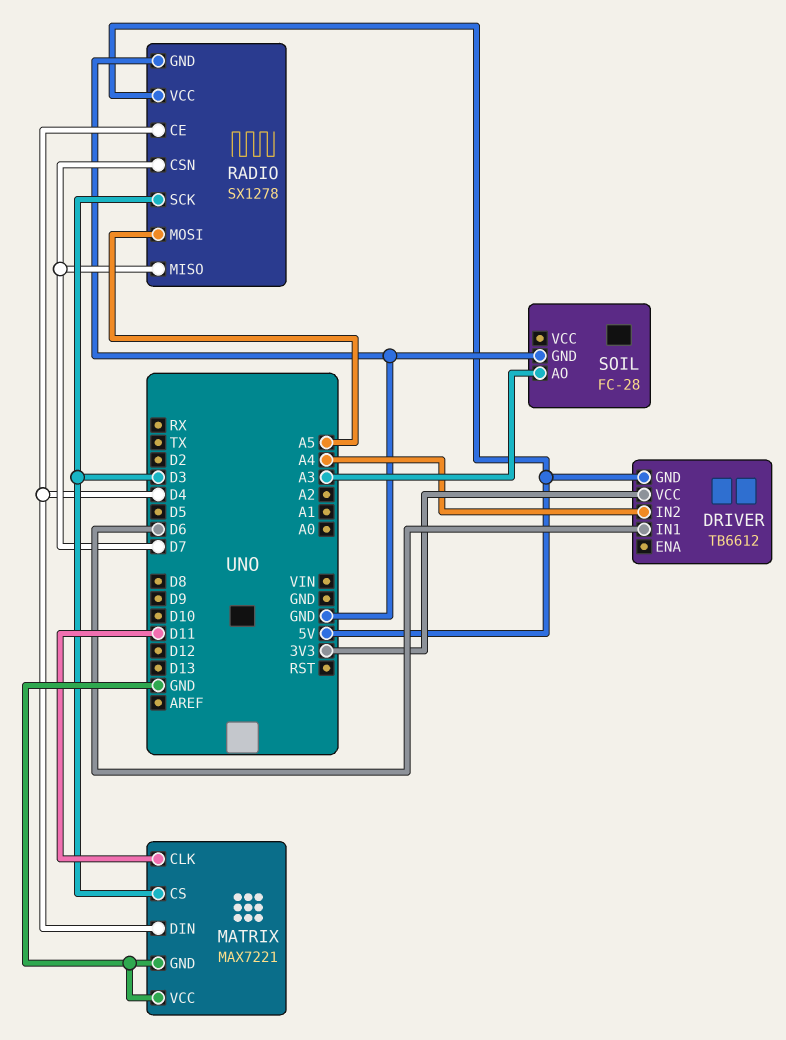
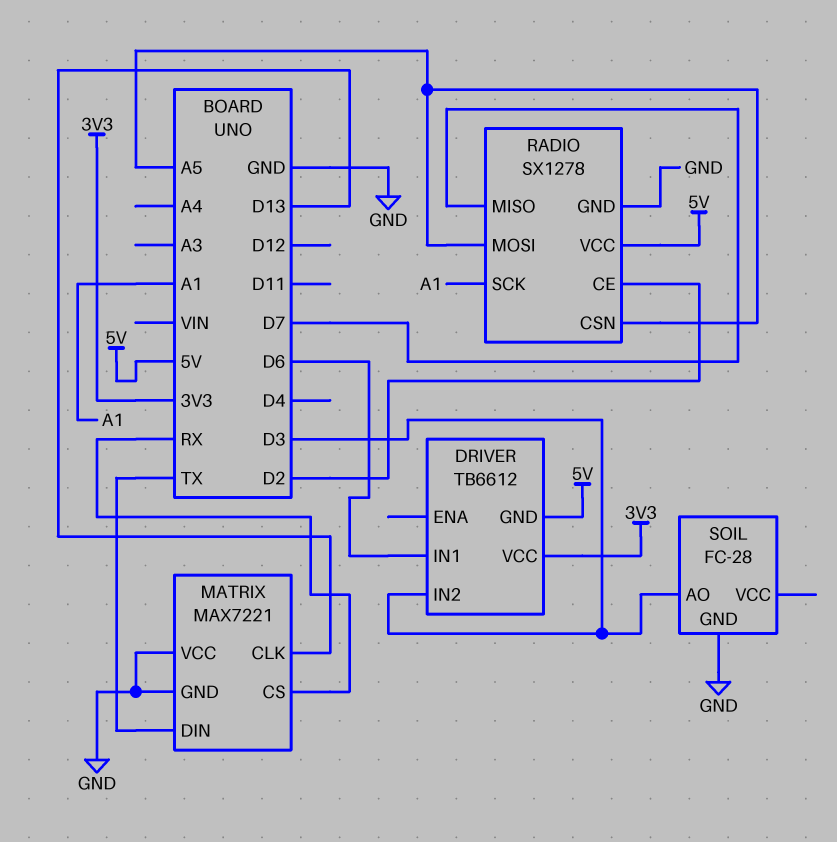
DRIVER pin IN2: A4 -> D3
MATRIX pin CLK: D11 -> D13
MATRIX pin CS: D3 -> RX
MATRIX pin DIN: D4 -> TX
RADIO pin CE: D4 -> D2
RADIO pin CSN: D7 -> A5
RADIO pin SCK: D3 -> A1
SOIL pin AO: A3 -> D3

